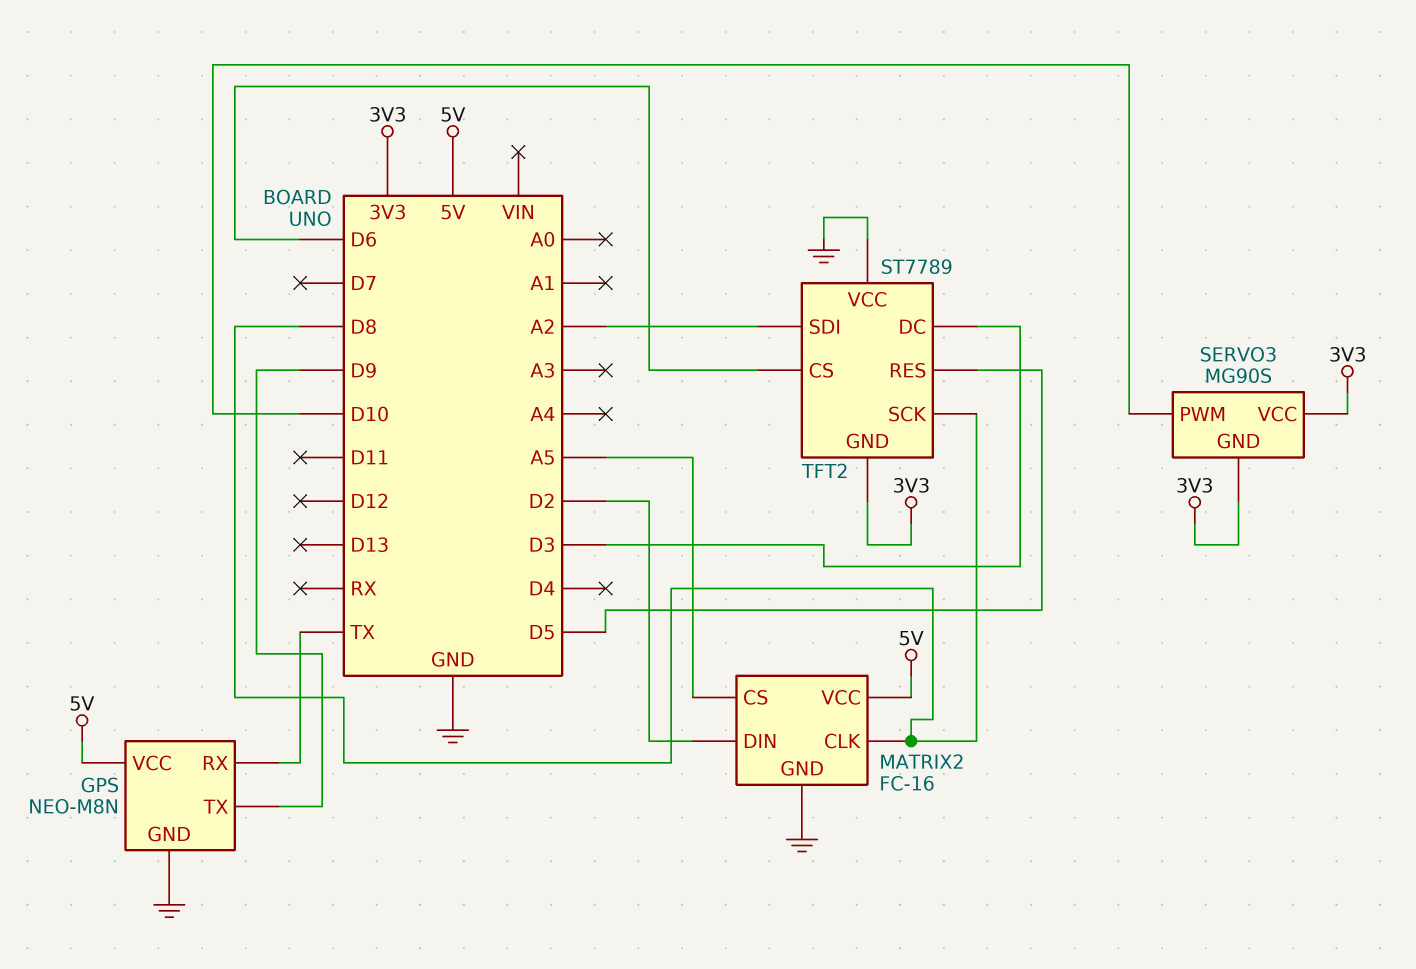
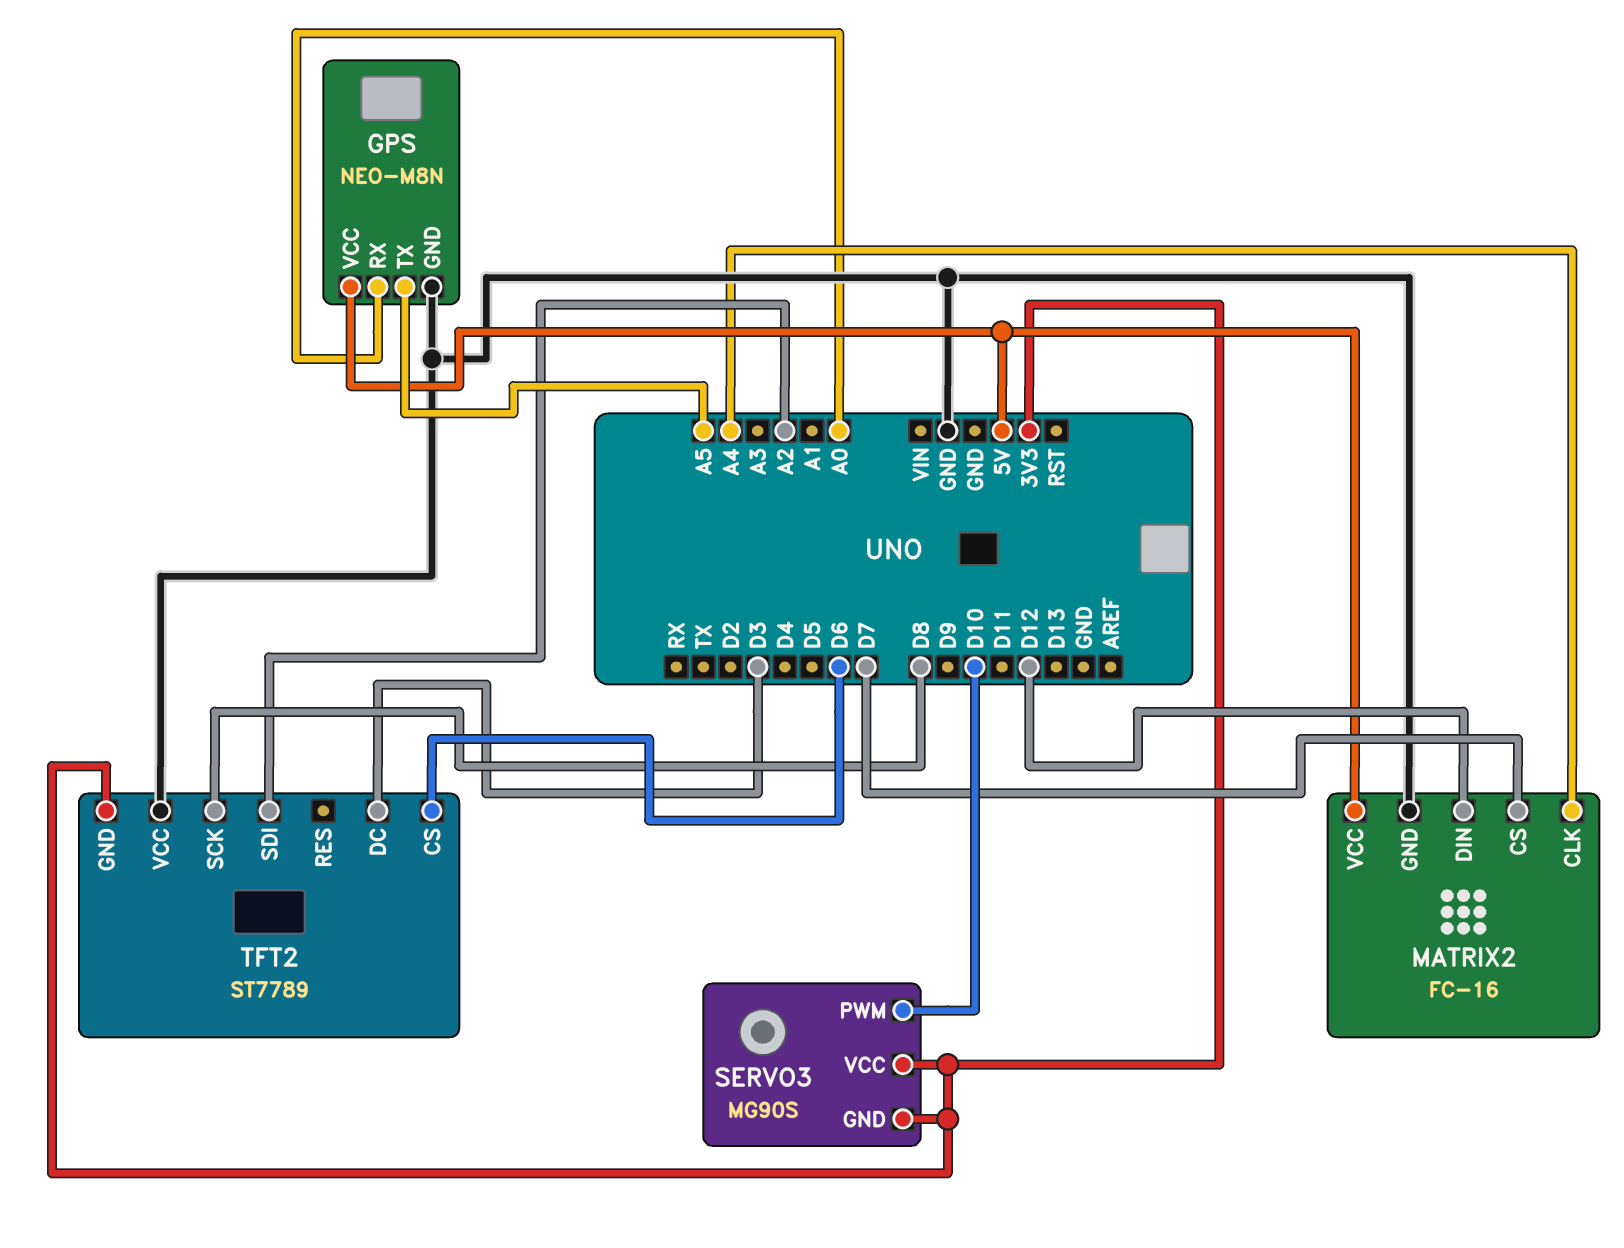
GPS pin RX: TX -> A0
GPS pin TX: D9 -> A5
MATRIX2 pin CLK: D8 -> A4
MATRIX2 pin CS: A5 -> D7
MATRIX2 pin DIN: D2 -> D12
TFT2 pin RES: D5 -> none

